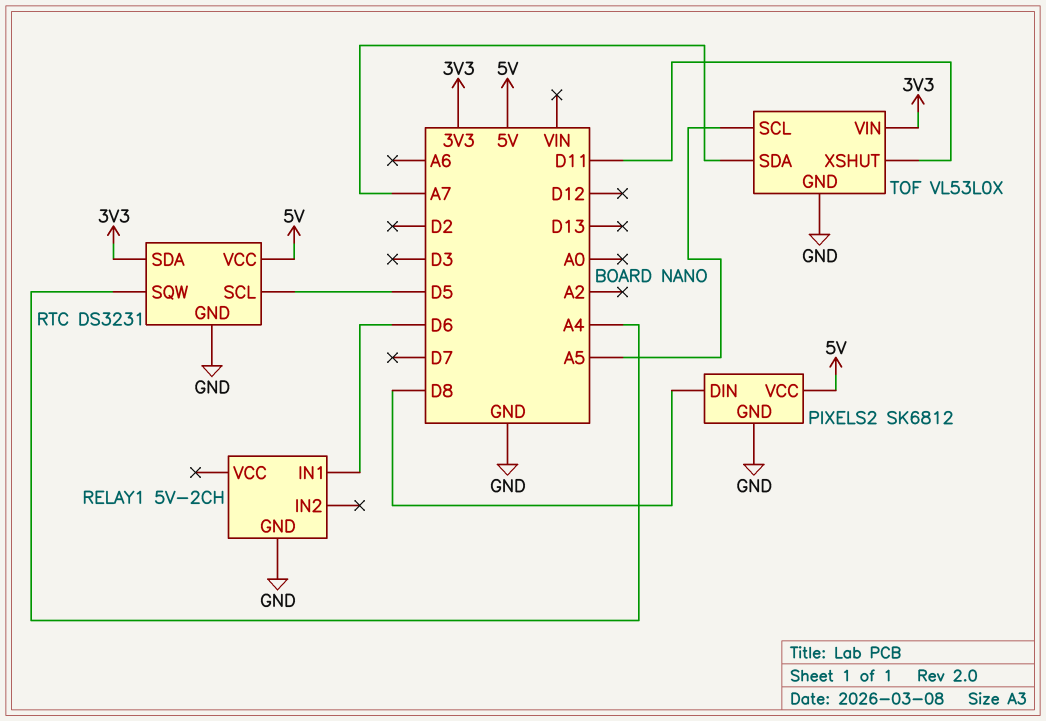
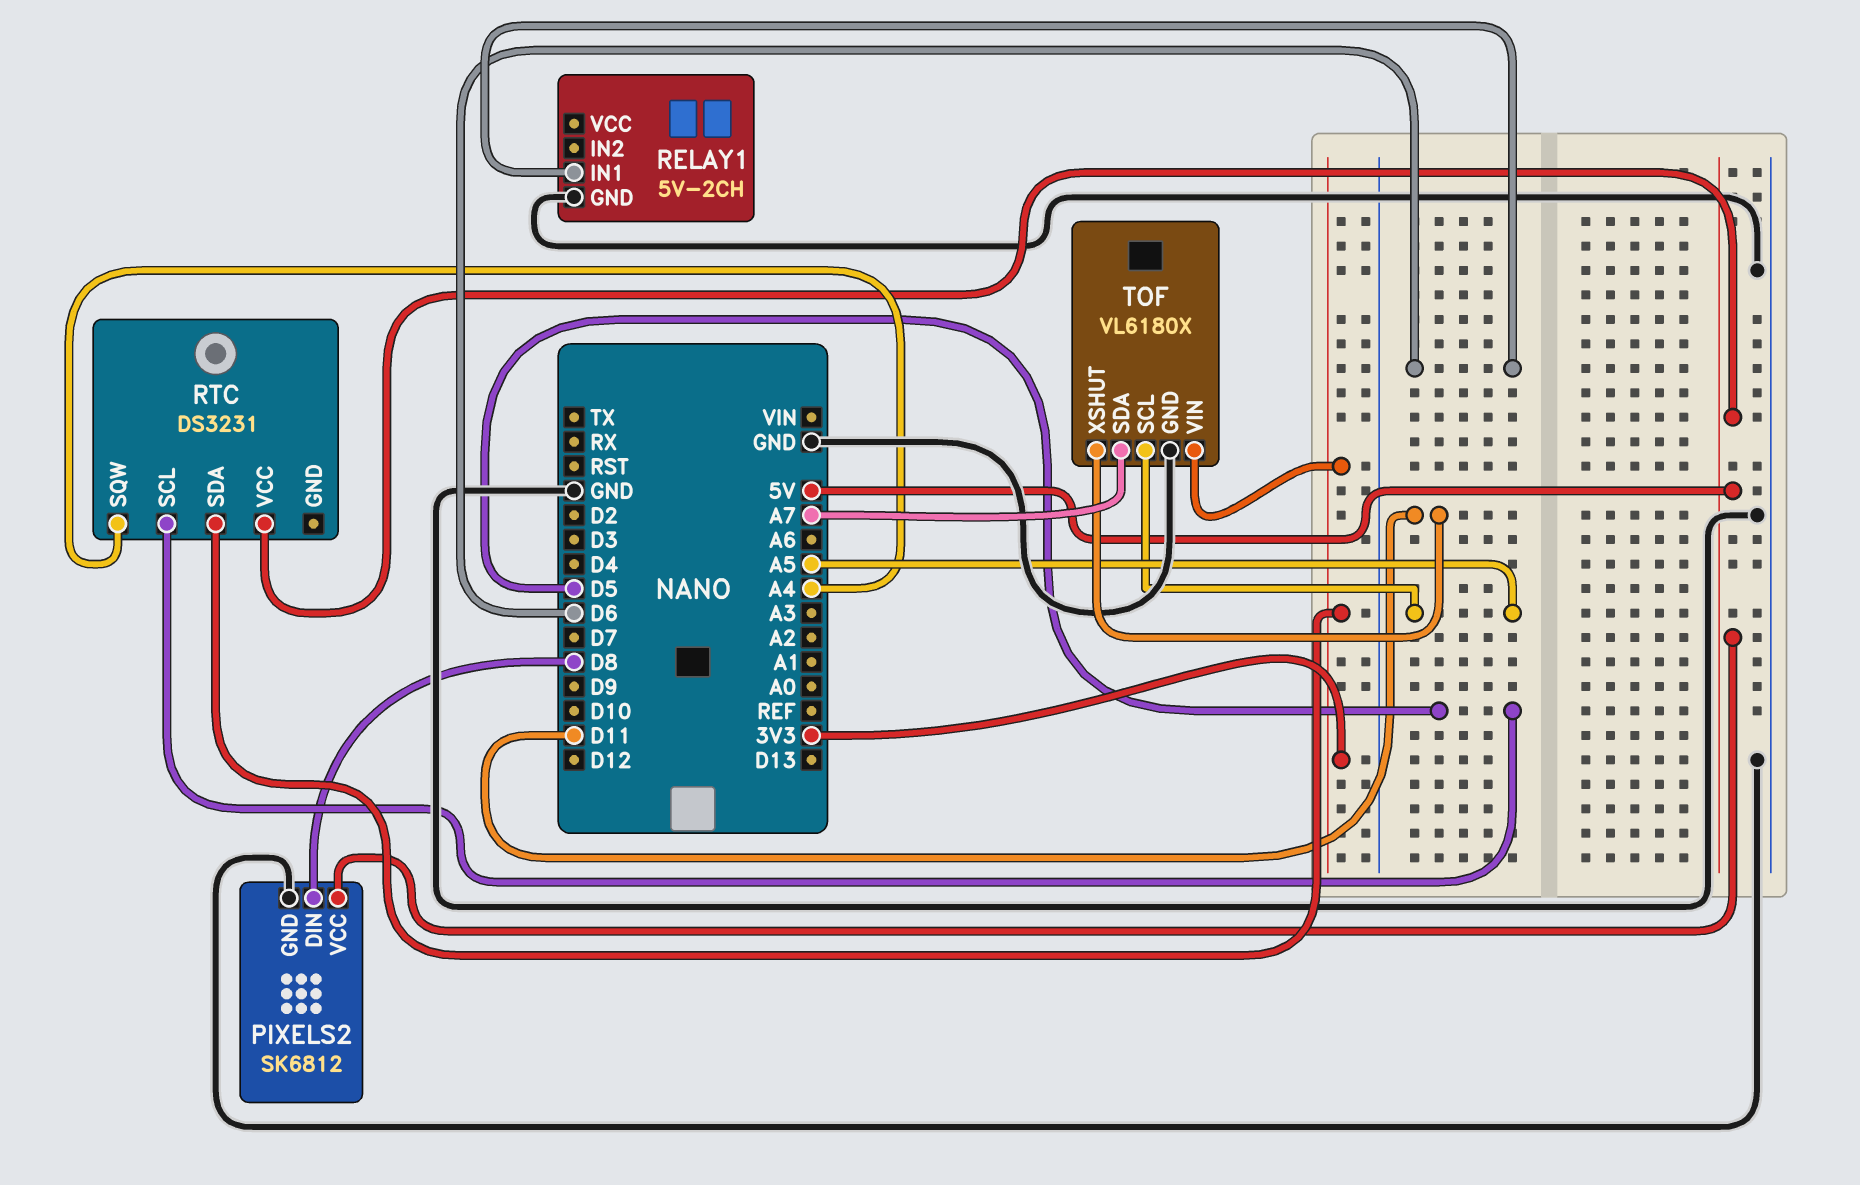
RTC pin GND: GND -> none
TOF: VL53L0X -> VL6180X

